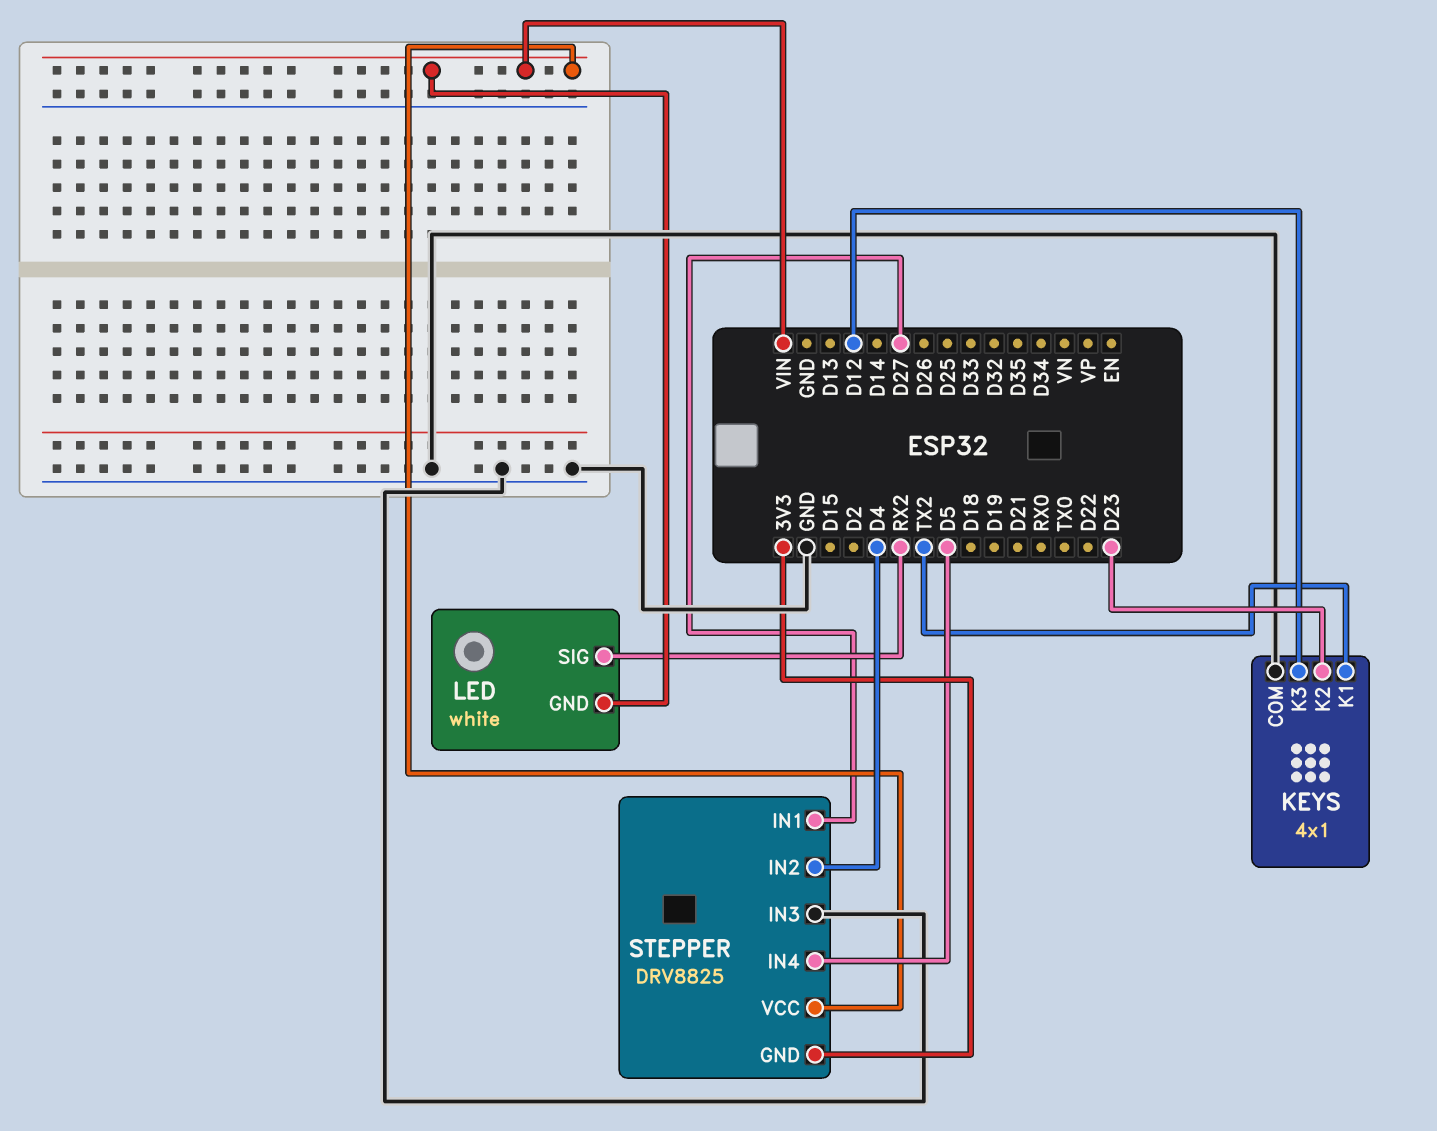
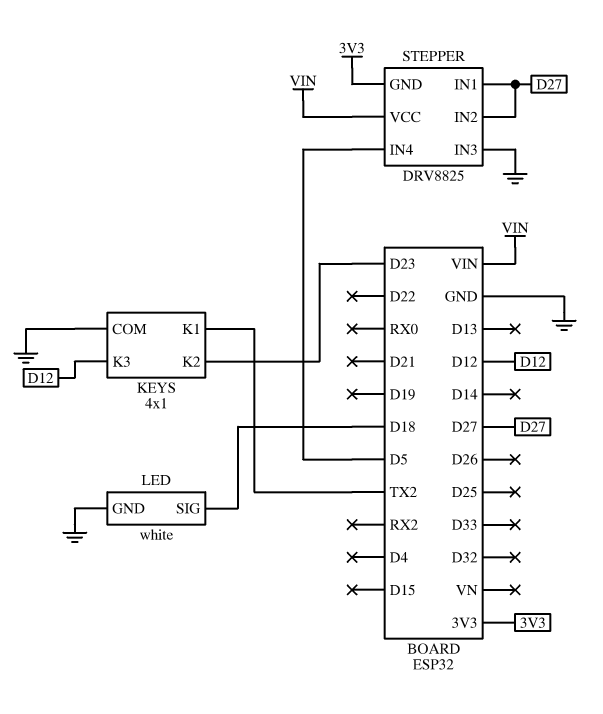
LED pin GND: VIN -> GND
LED pin SIG: RX2 -> D18
STEPPER pin IN2: D4 -> D27

